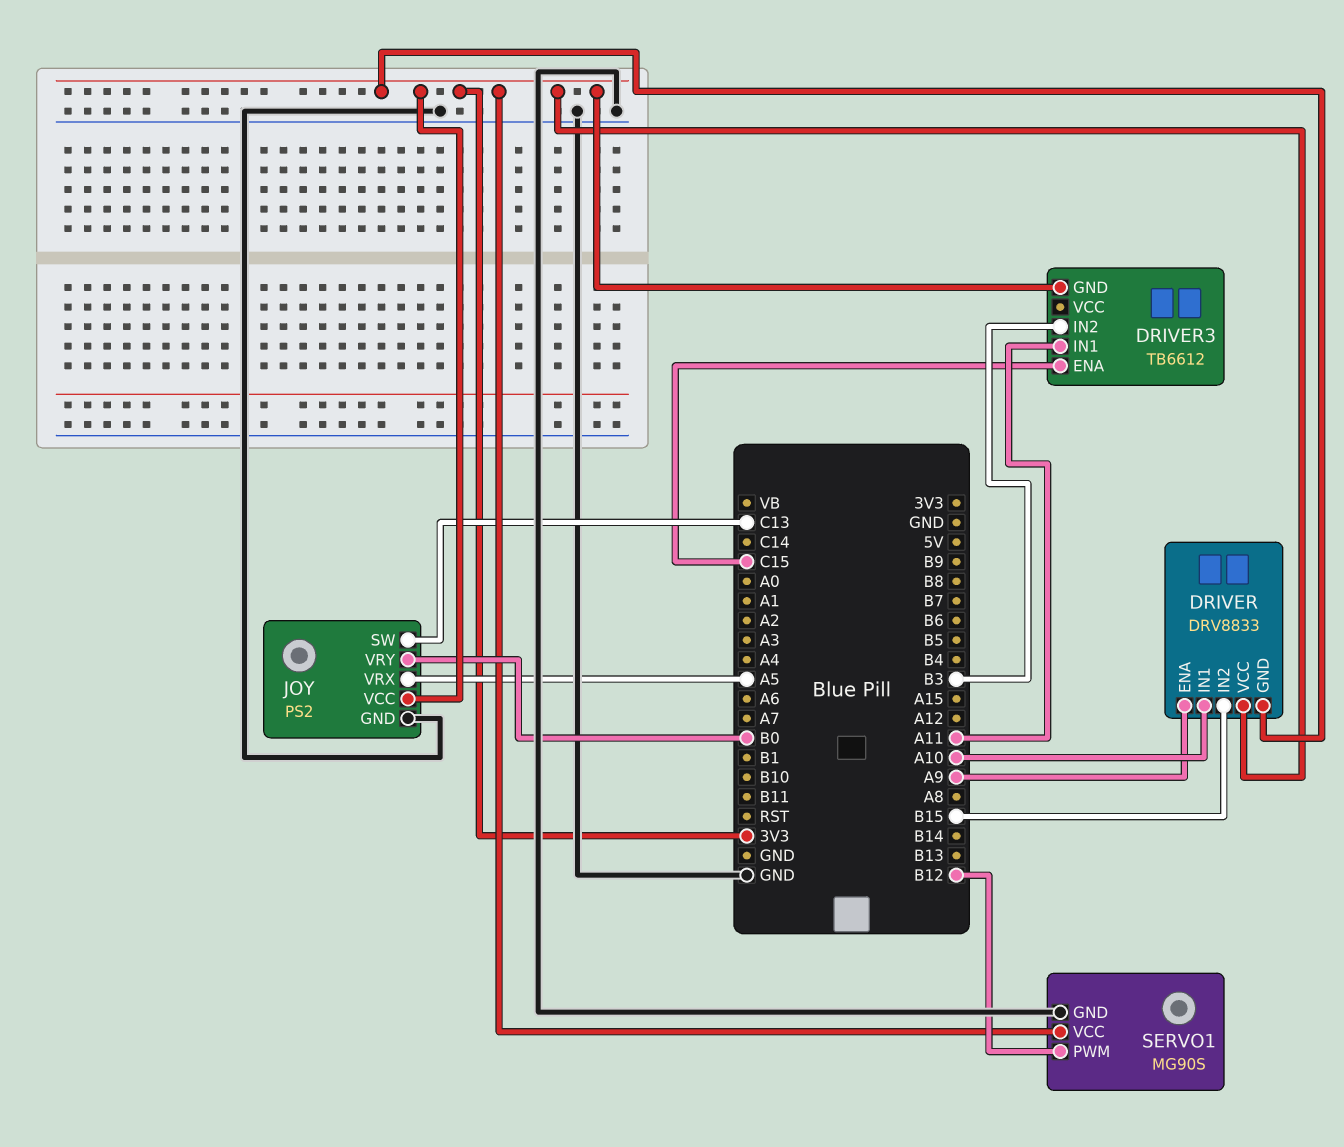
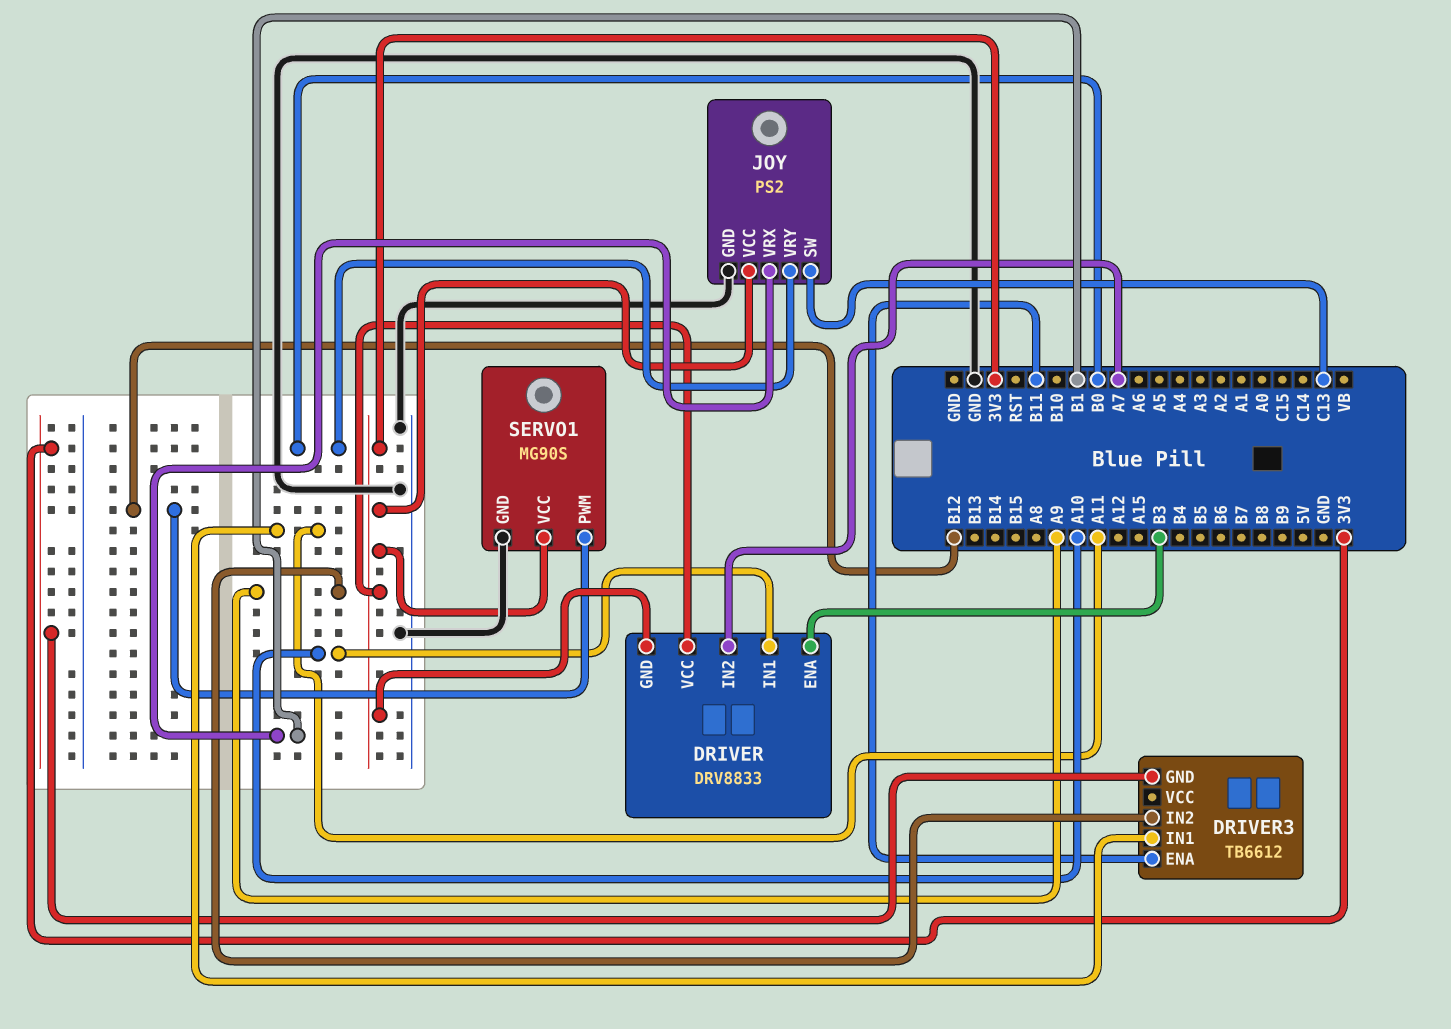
DRIVER pin ENA: A9 -> B3
DRIVER pin IN2: B15 -> A7
DRIVER3 pin ENA: C15 -> B11
DRIVER3 pin IN2: B3 -> A9
JOY pin VRX: A5 -> B1

